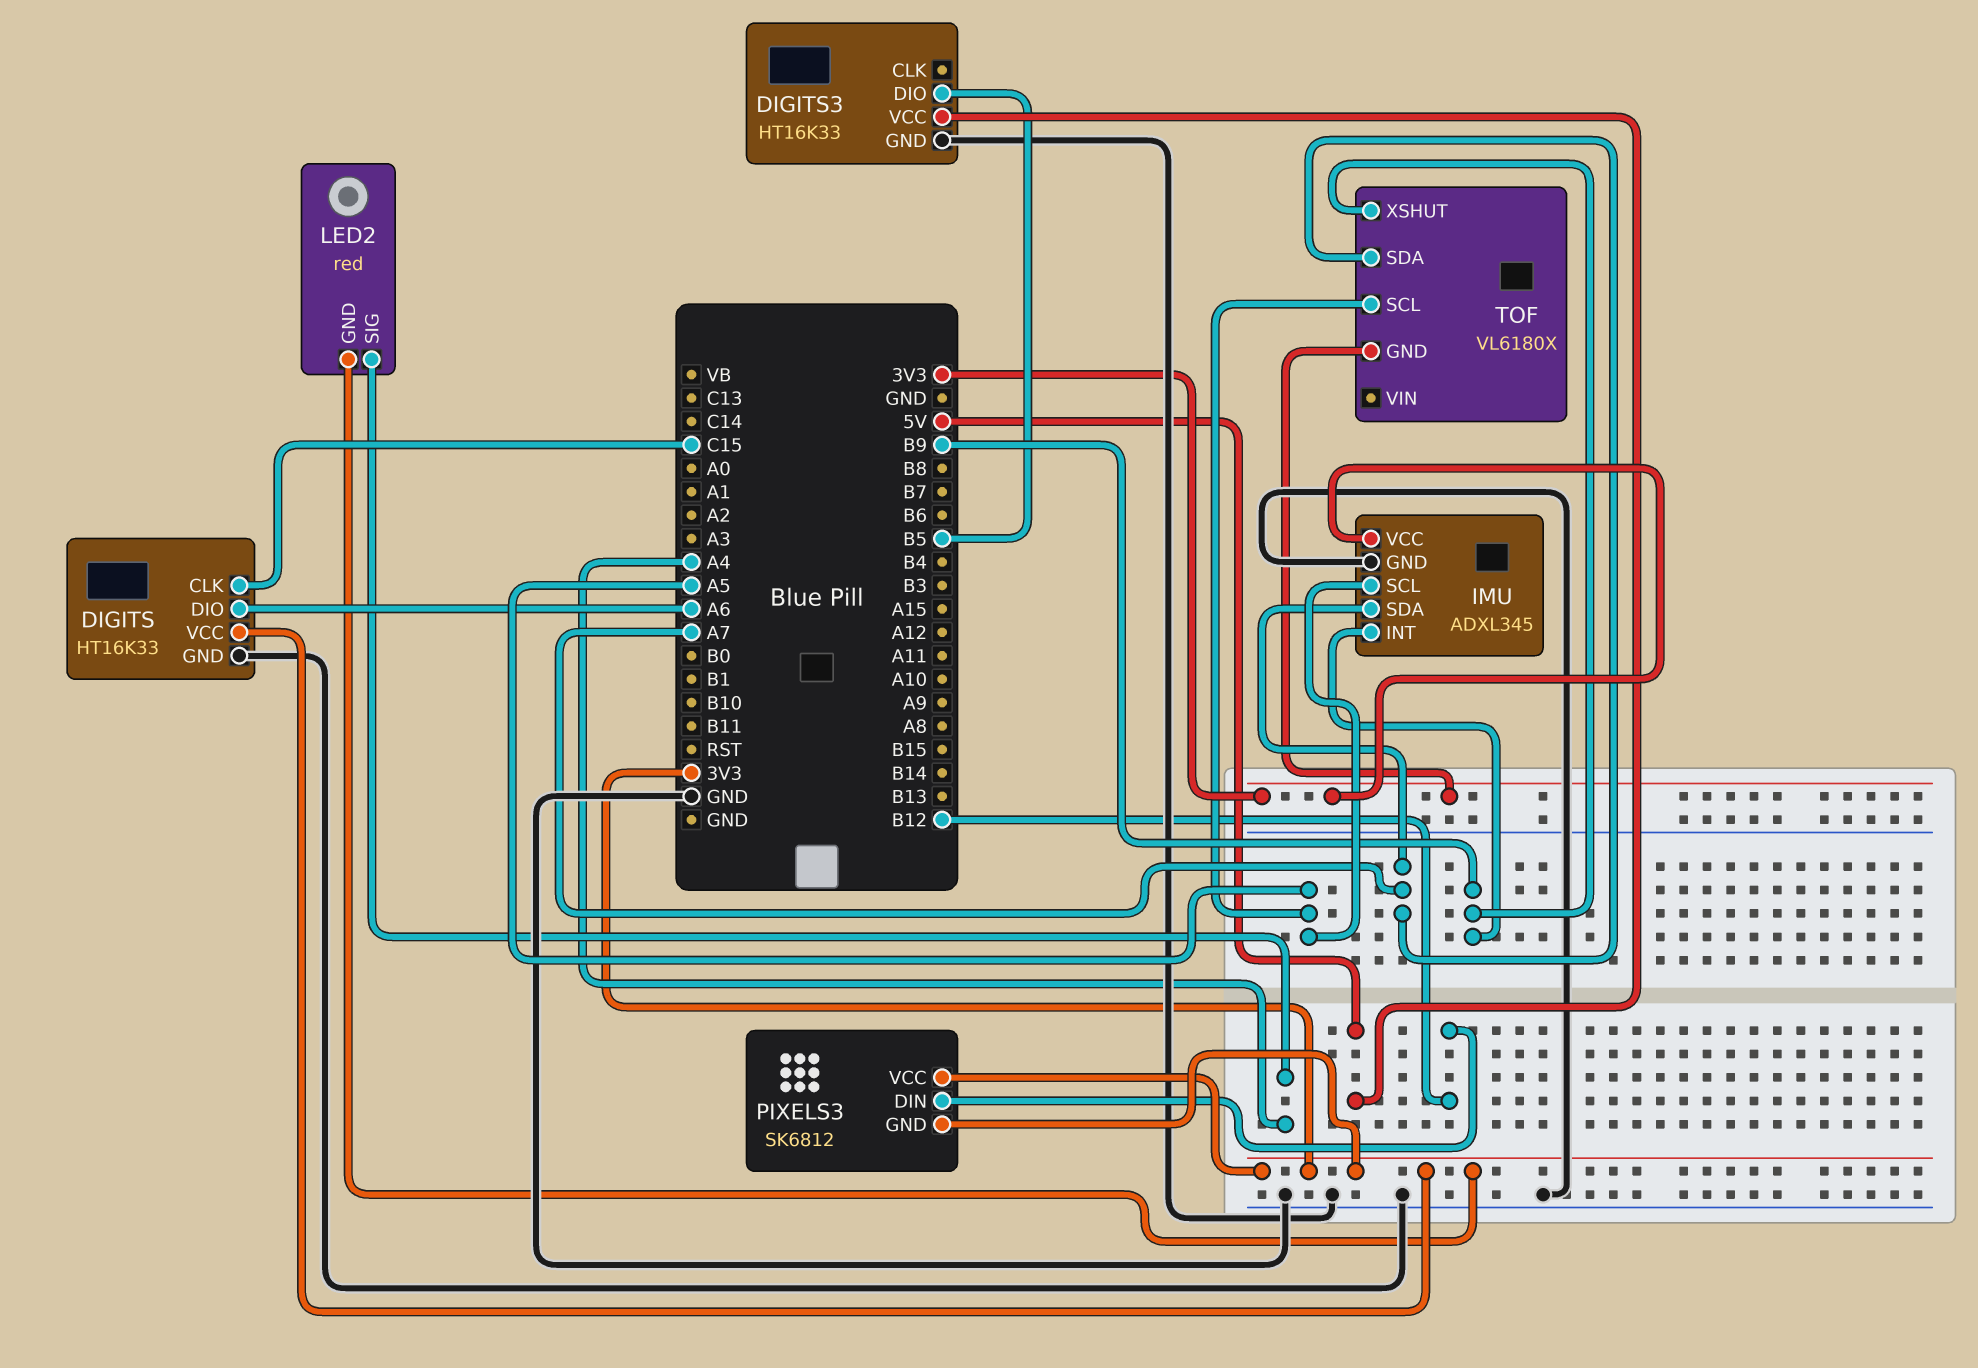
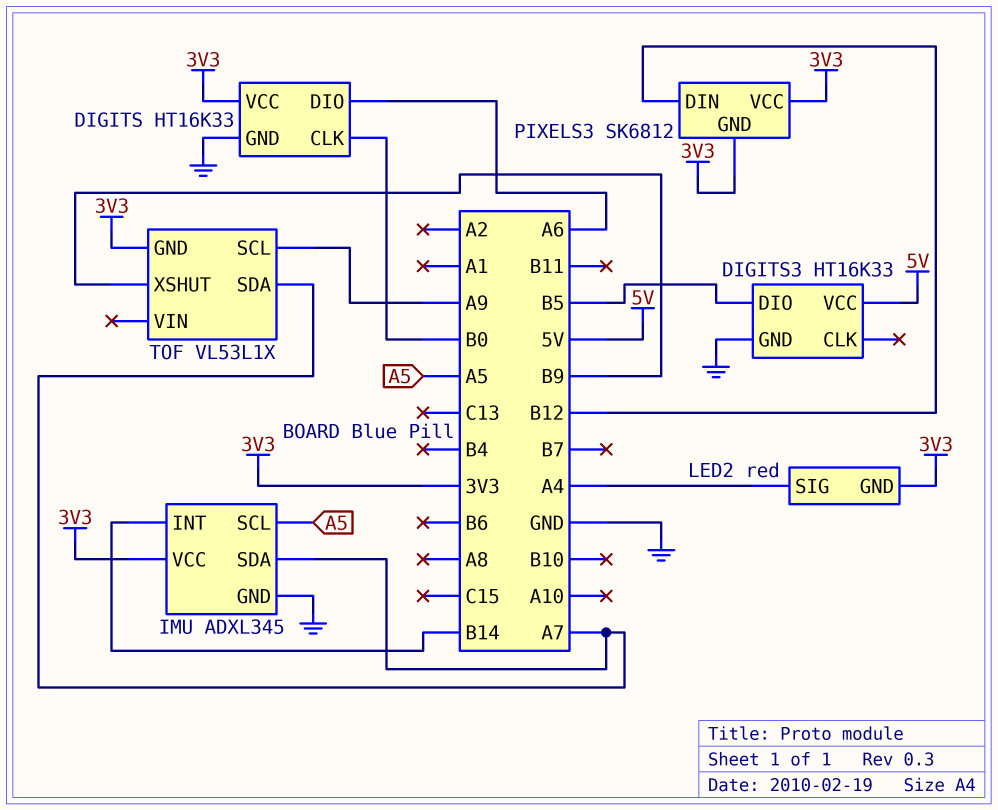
DIGITS pin CLK: C15 -> B0
IMU pin INT: B9 -> B14
TOF: VL6180X -> VL53L1X
TOF pin SCL: A5 -> A9

